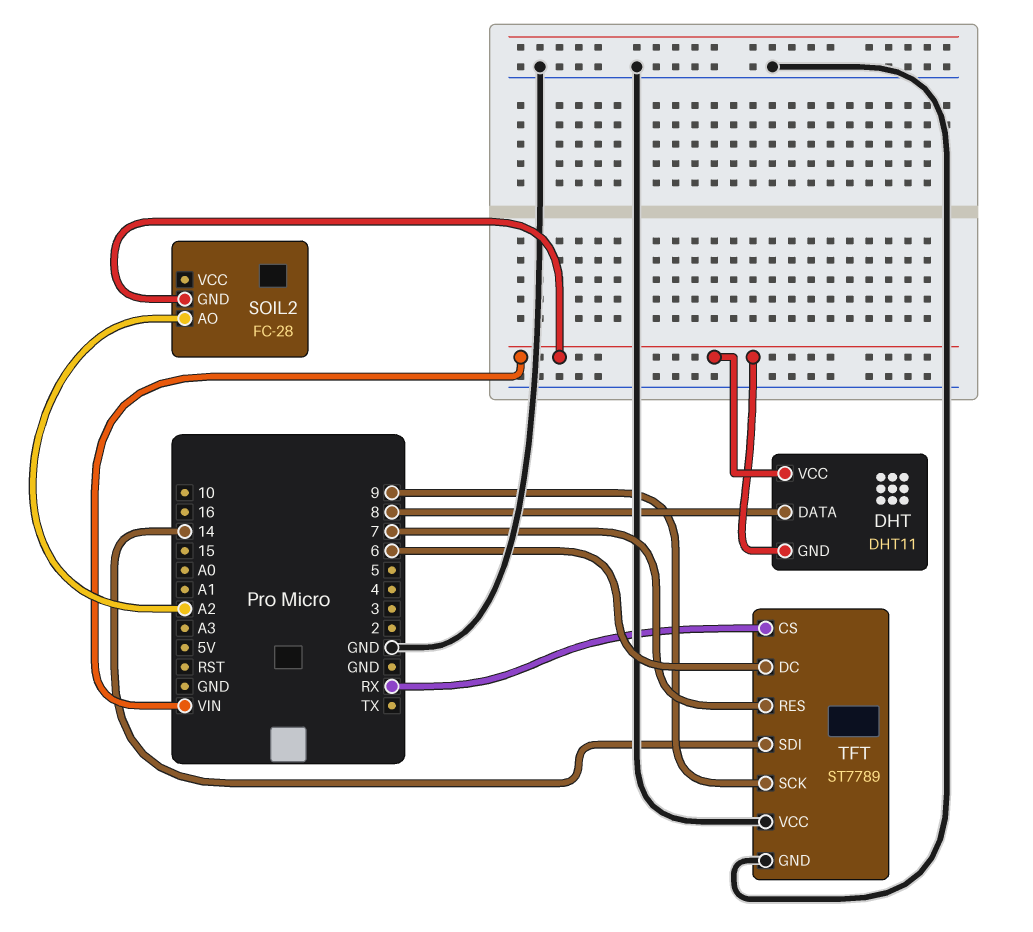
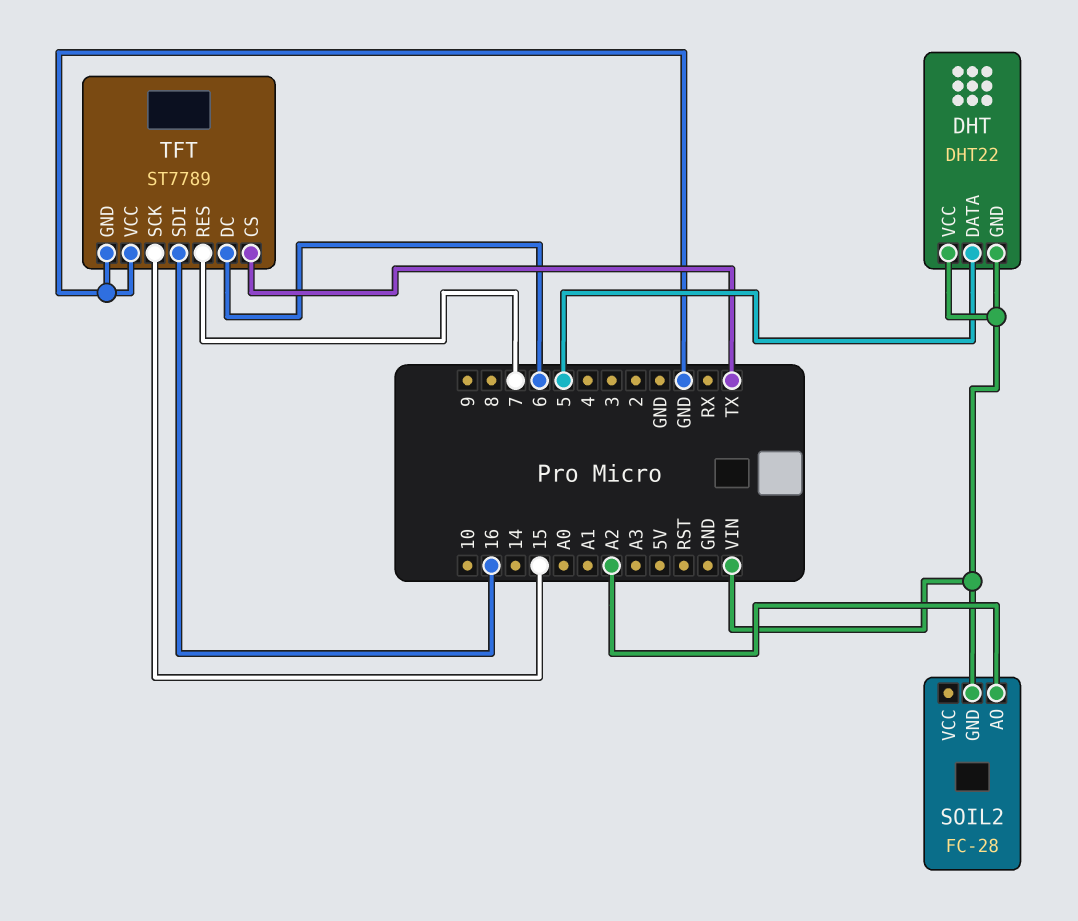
DHT: DHT11 -> DHT22
DHT pin DATA: 8 -> 5
TFT pin CS: RX -> TX
TFT pin SCK: 9 -> 15
TFT pin SDI: 14 -> 16

